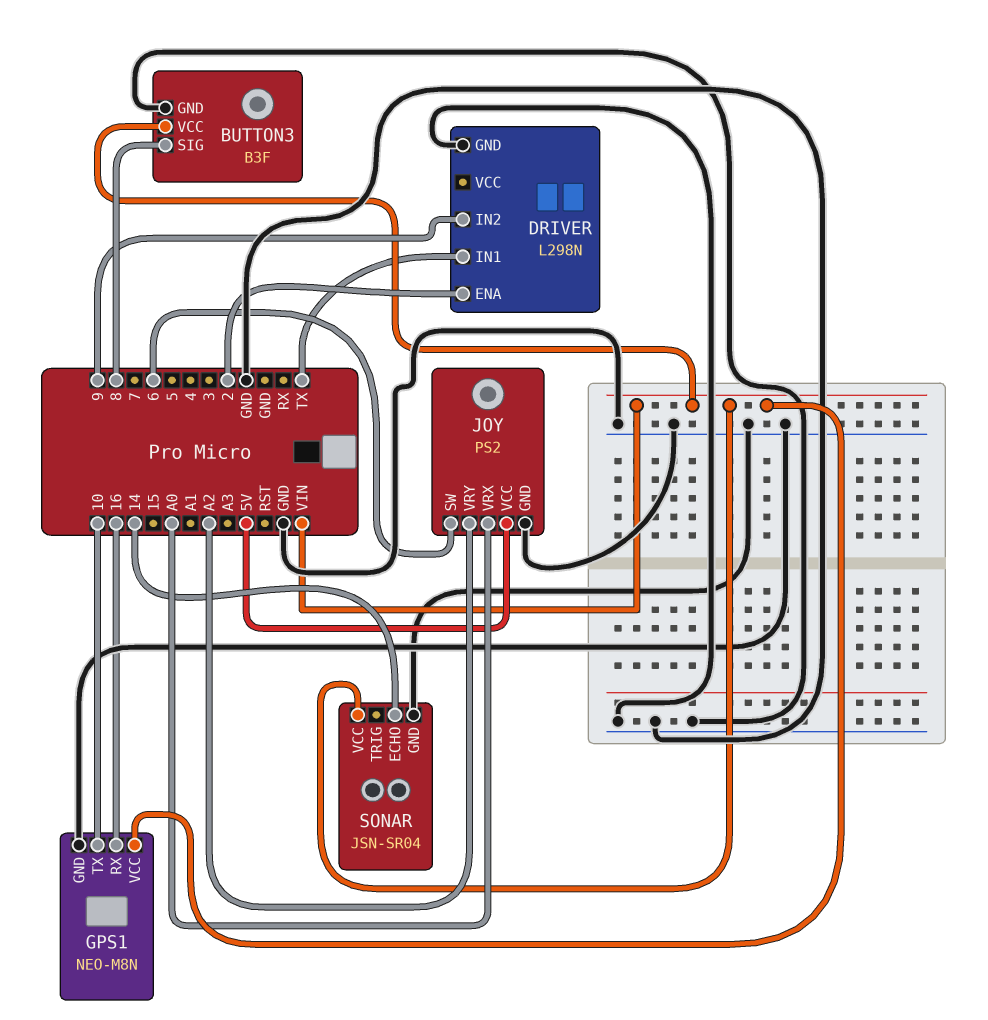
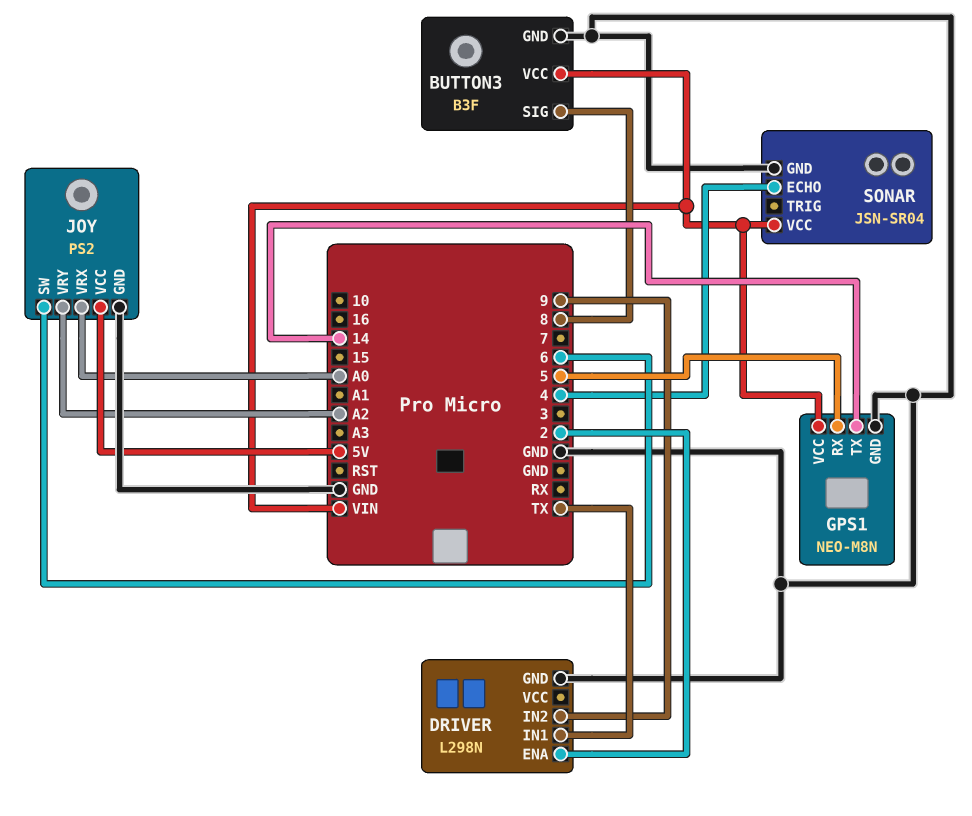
GPS1 pin RX: 16 -> 5
GPS1 pin TX: 10 -> 14
SONAR pin ECHO: 14 -> 4

